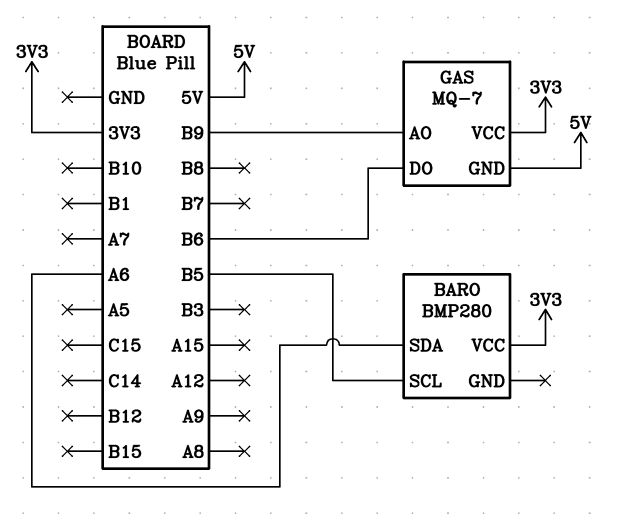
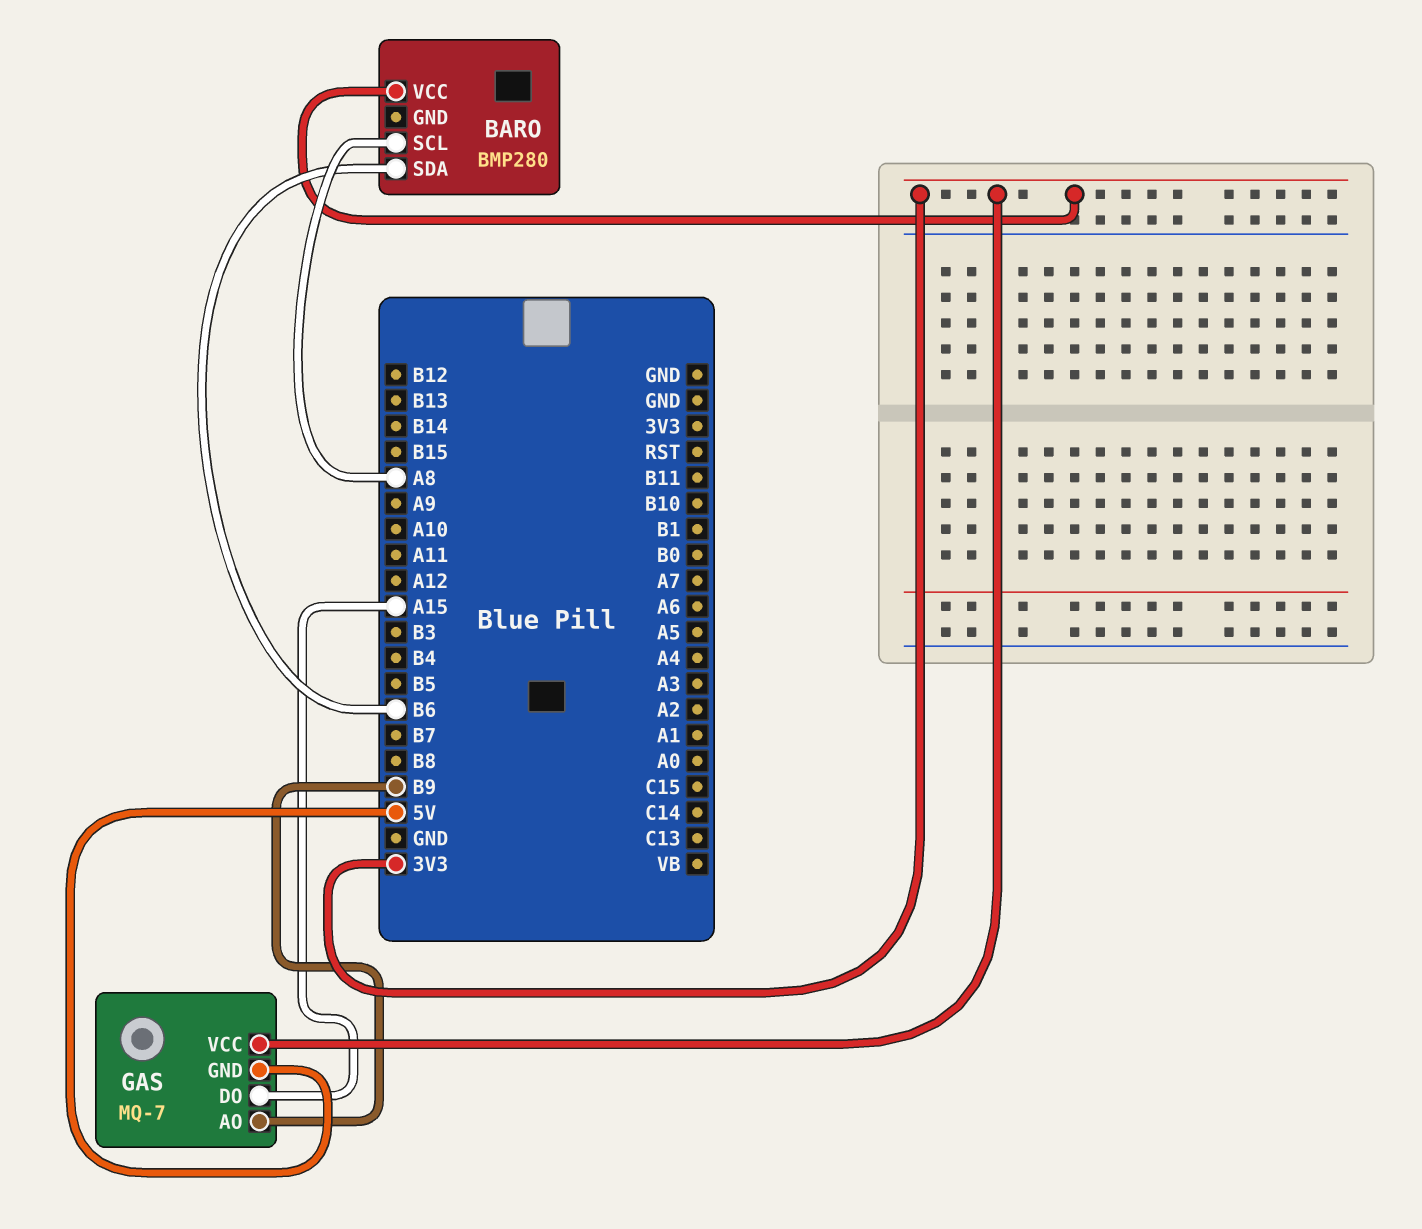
BARO pin SCL: B5 -> A8
BARO pin SDA: A6 -> B6
GAS pin DO: B6 -> A15

